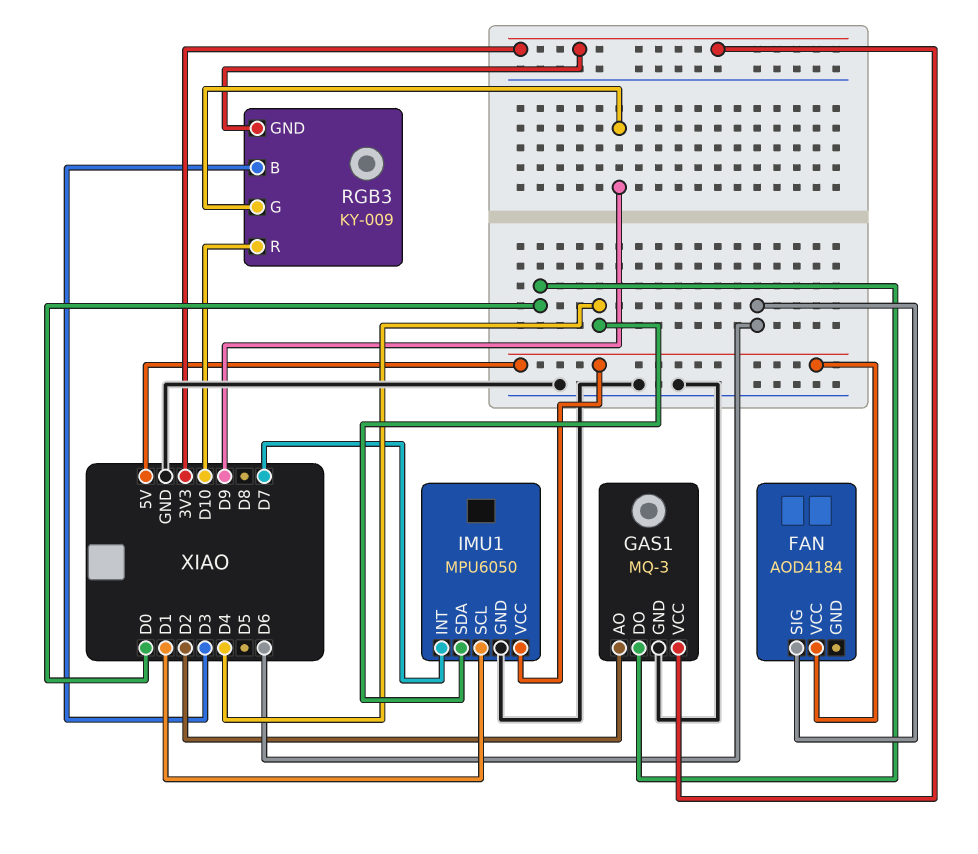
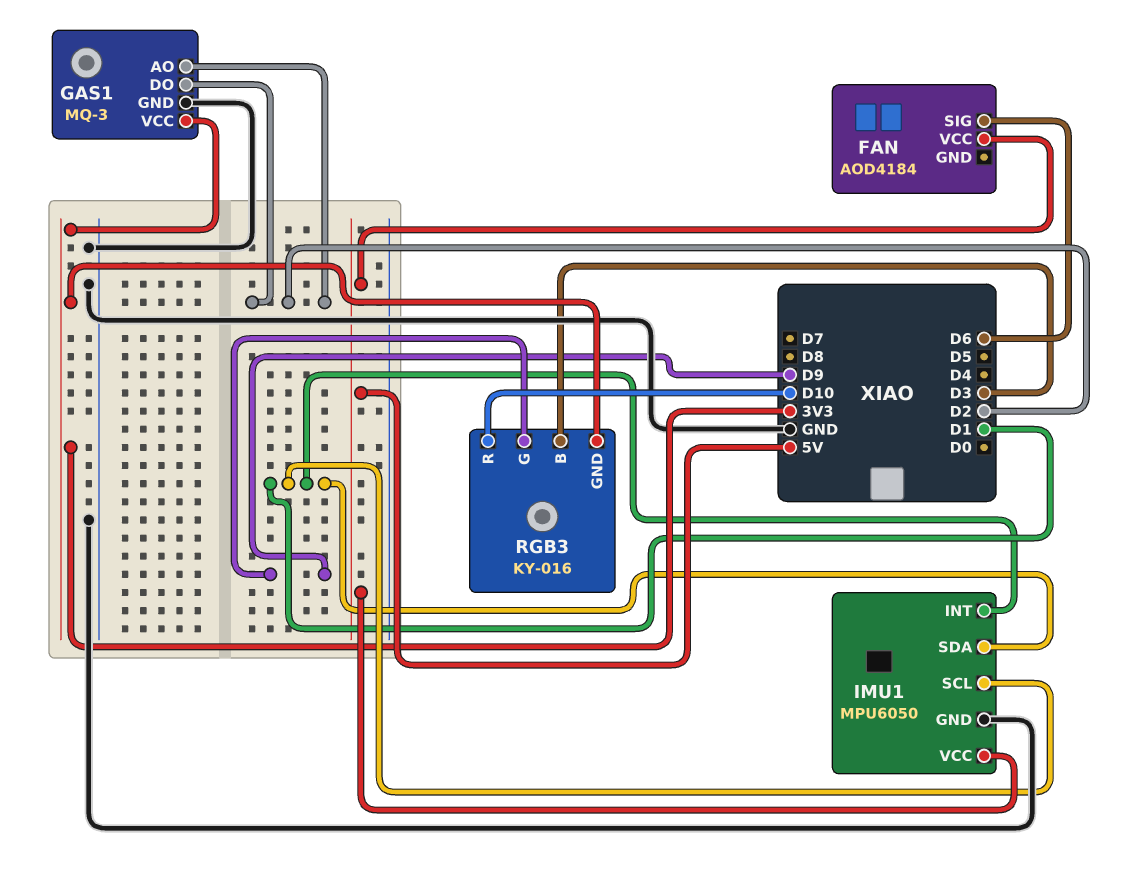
GAS1 pin DO: D0 -> D2
IMU1 pin INT: D7 -> D1
IMU1 pin SDA: D4 -> D1
RGB3: KY-009 -> KY-016

